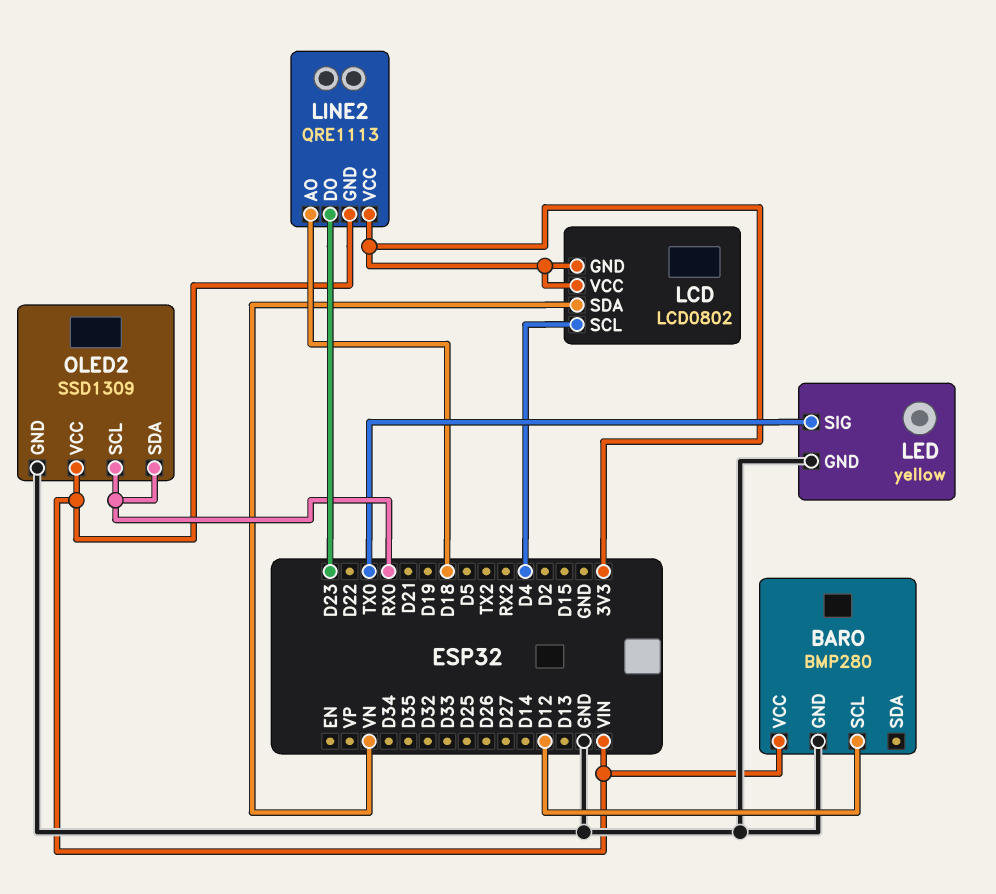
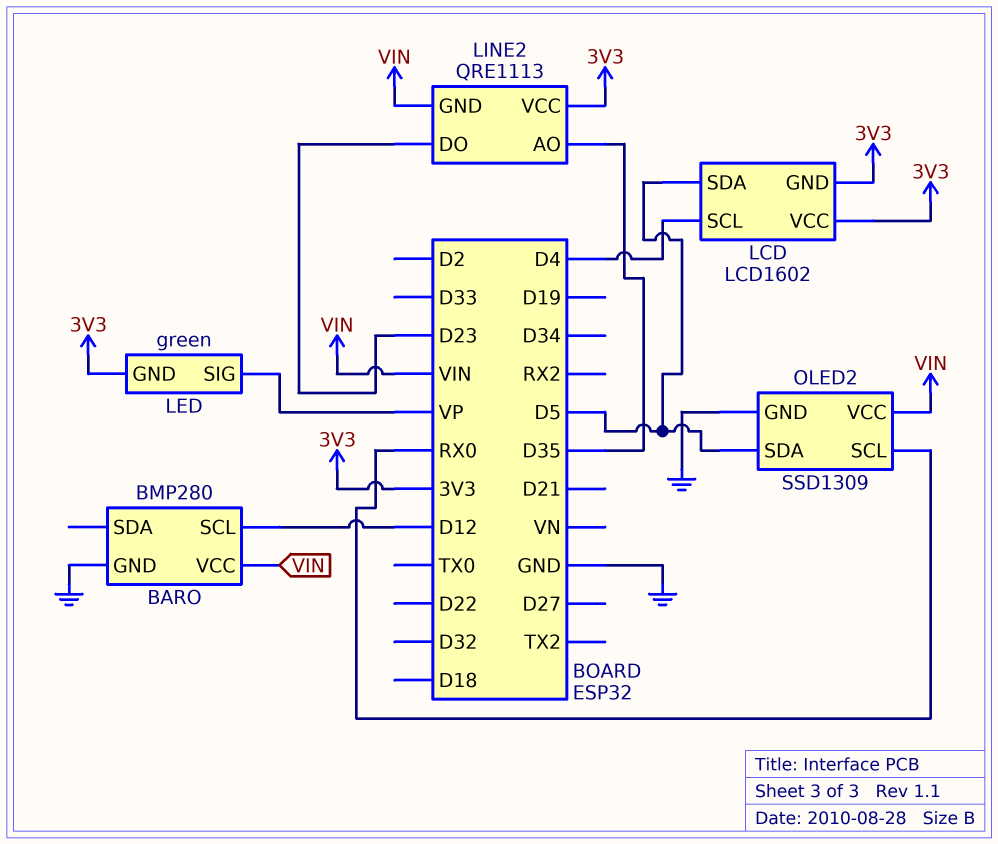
LCD: LCD0802 -> LCD1602
LCD pin SDA: VN -> D5
LED: yellow -> green
LED pin GND: GND -> 3V3
LED pin SIG: TX0 -> VP
LINE2 pin AO: D18 -> D35
OLED2 pin SDA: RX0 -> D5

